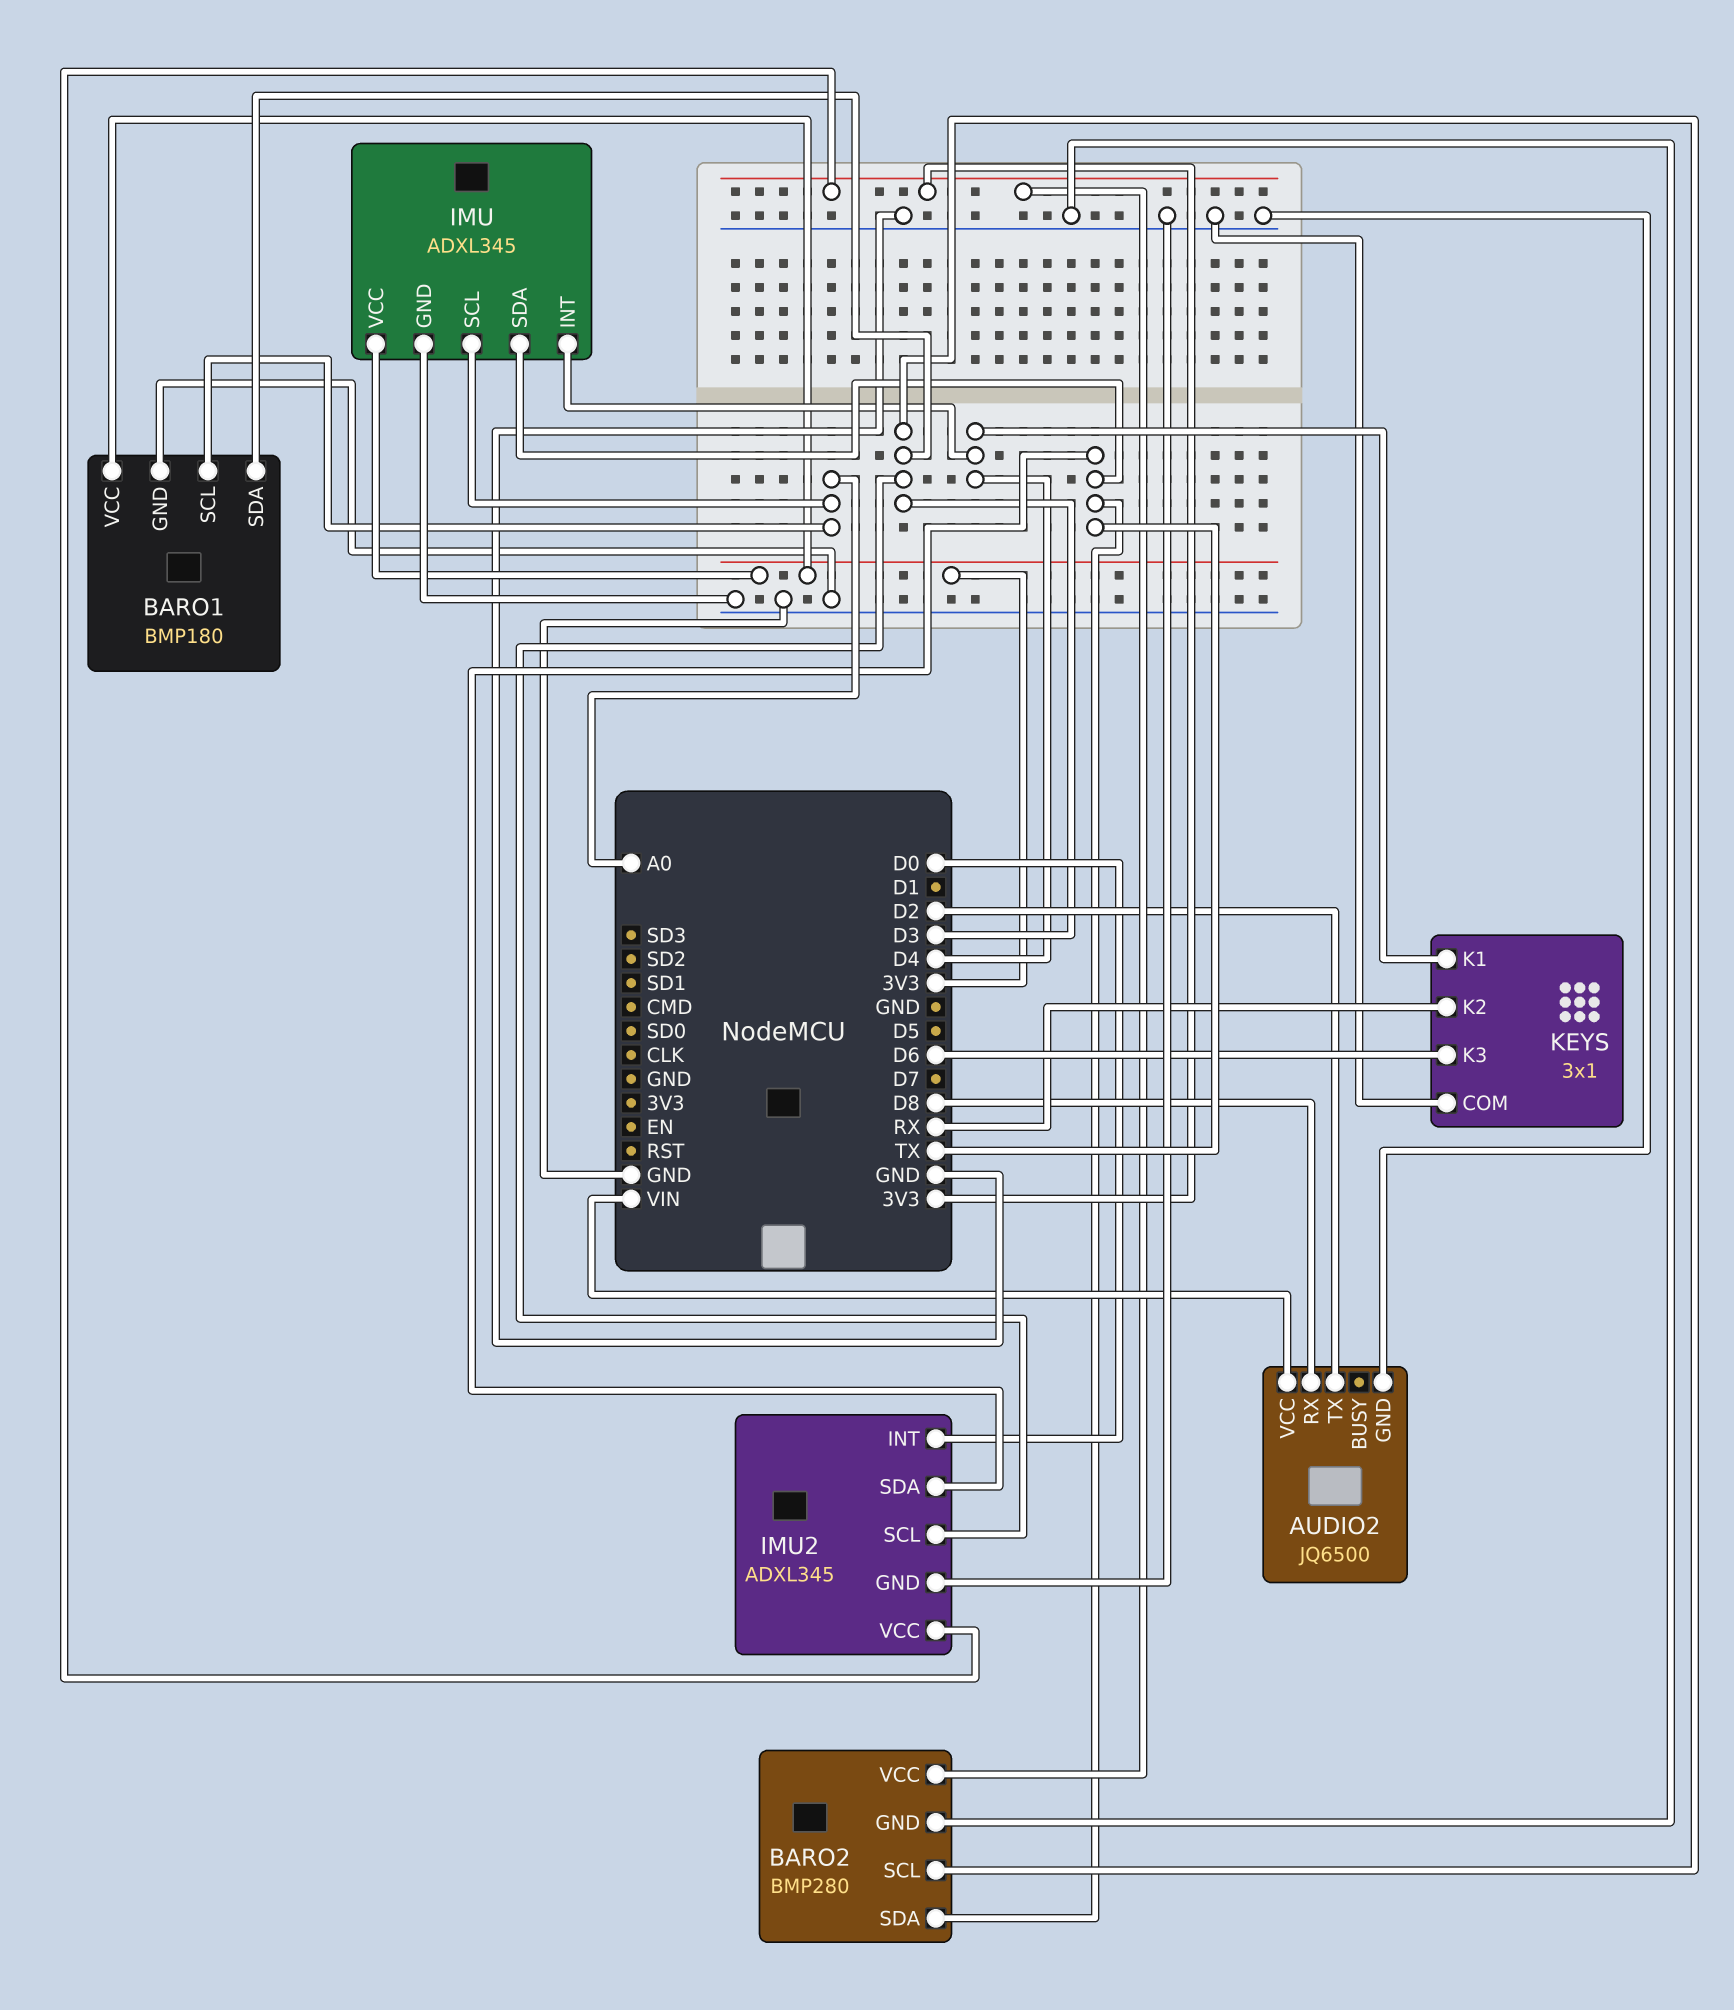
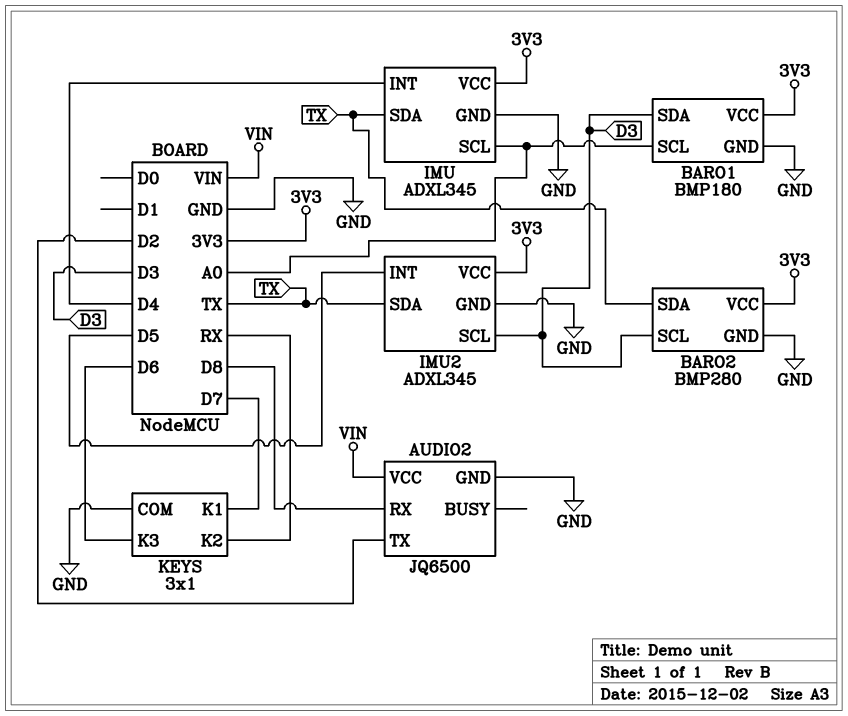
IMU2 pin INT: D0 -> D5
KEYS pin K1: D4 -> D7

